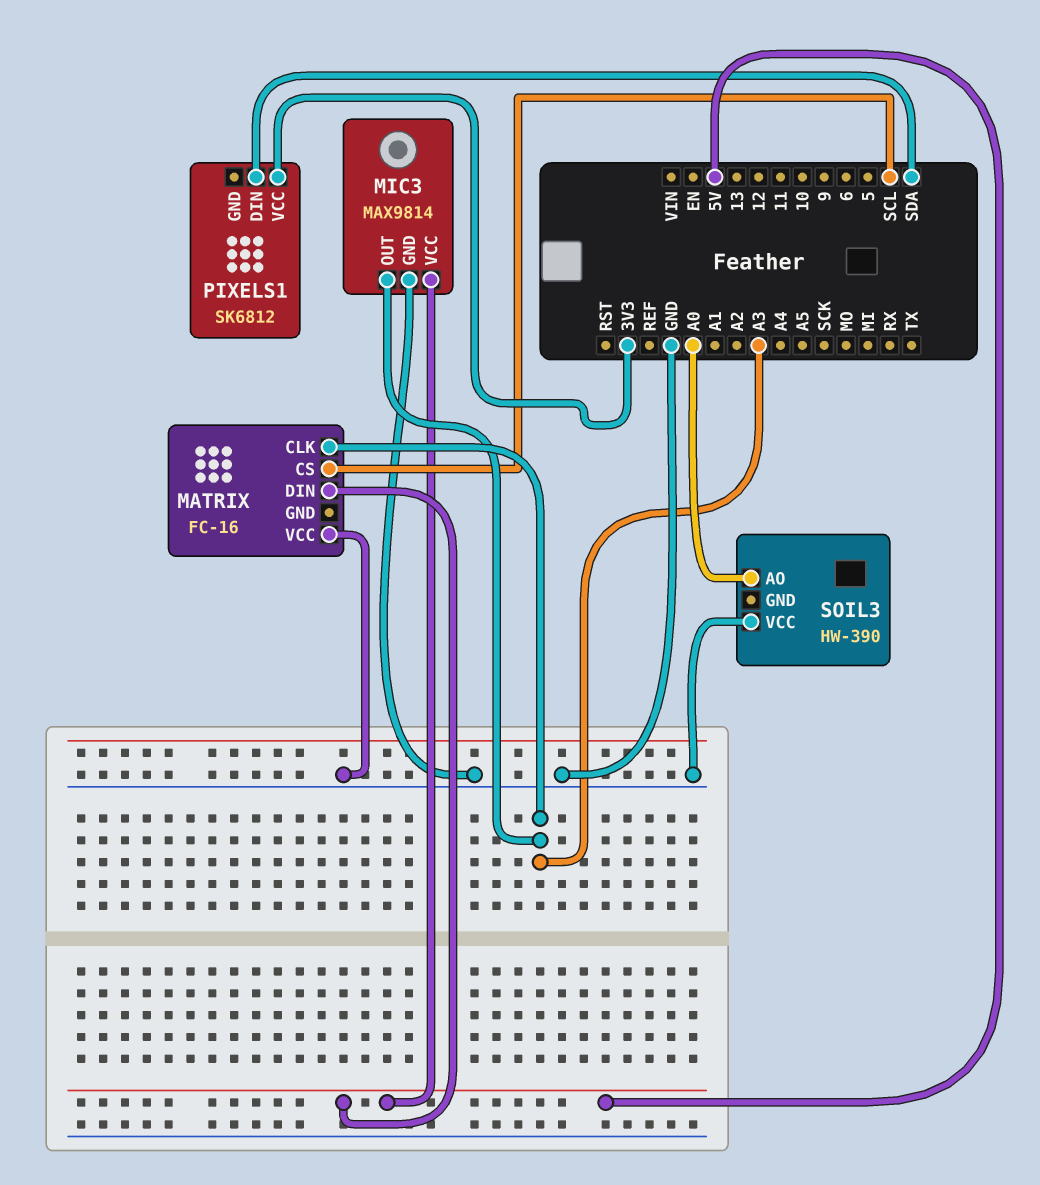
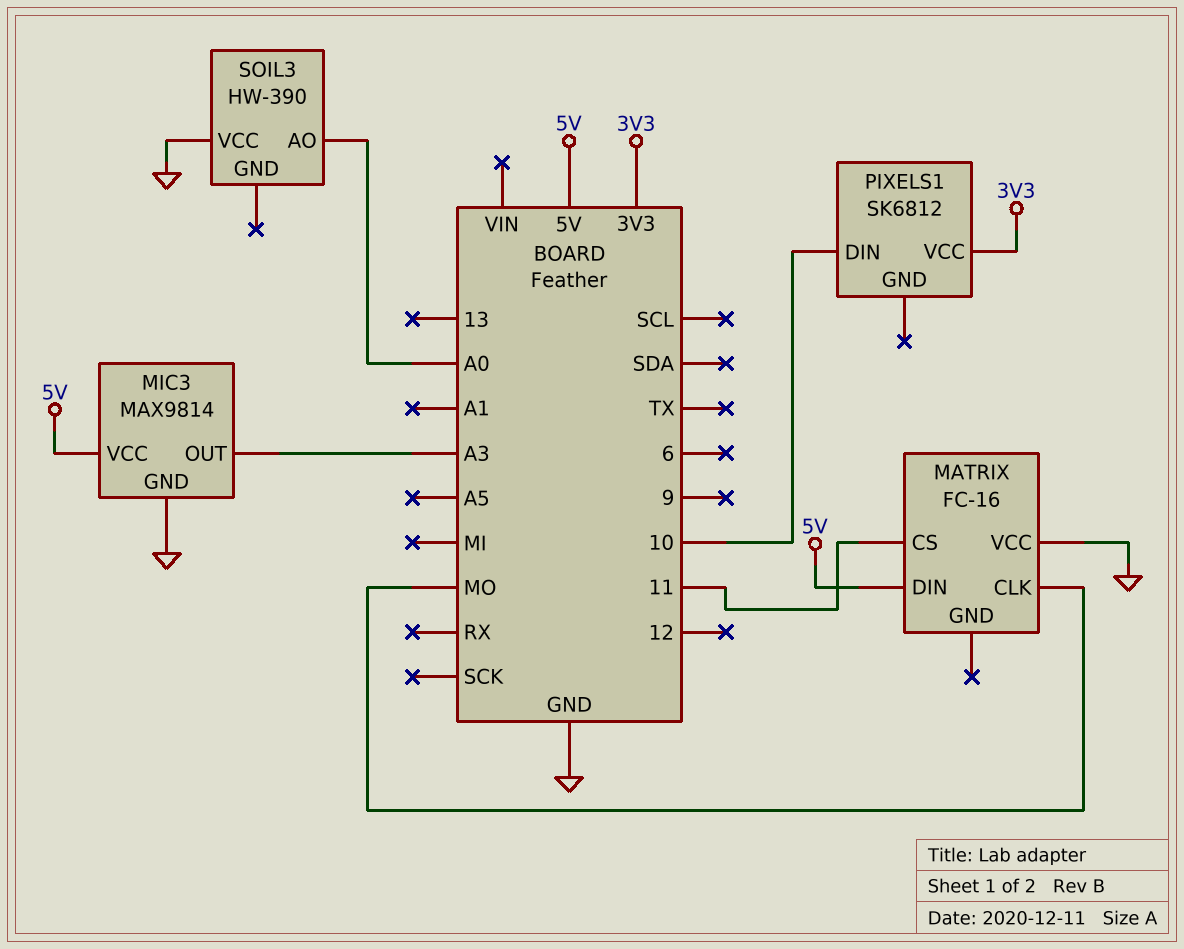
MATRIX pin CLK: A3 -> MO
MATRIX pin CS: SCL -> 11
PIXELS1 pin DIN: SDA -> 10

